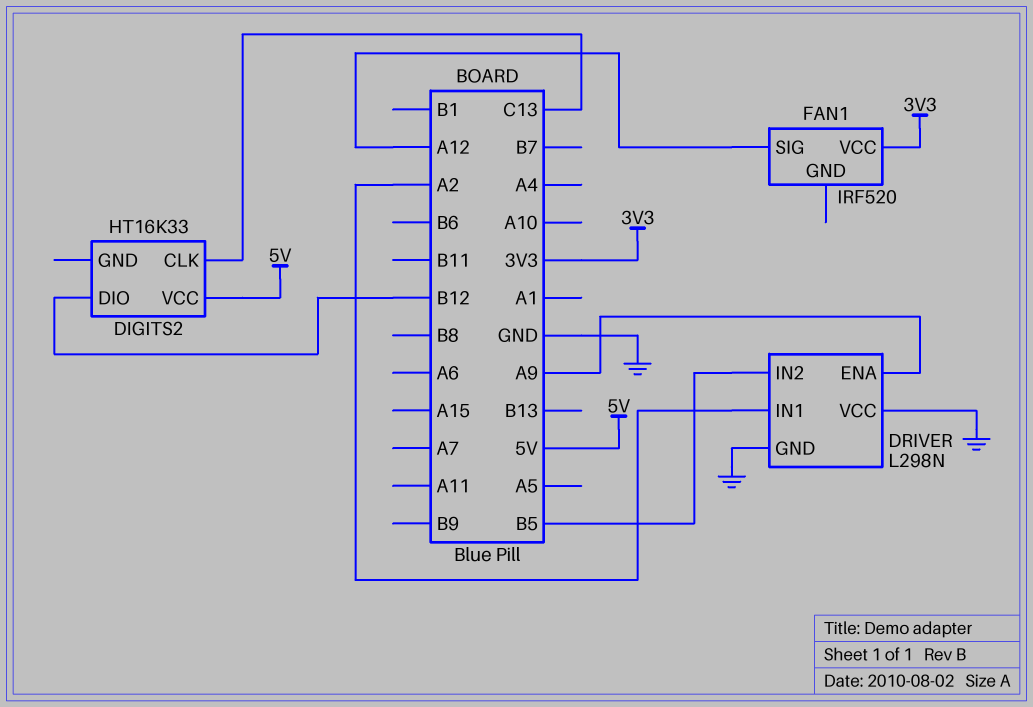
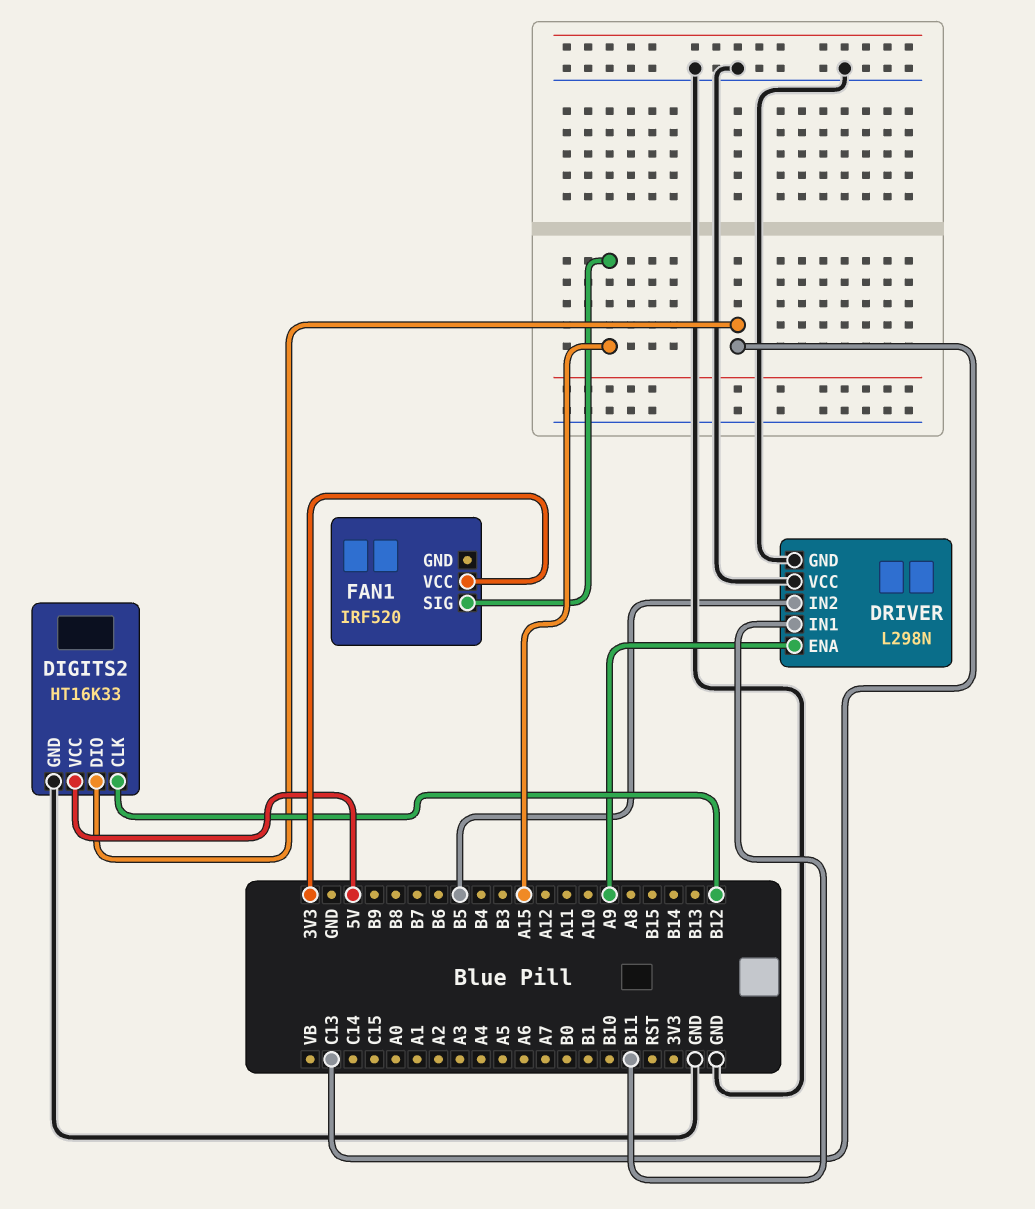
DIGITS2 pin CLK: C13 -> B12
DIGITS2 pin DIO: B12 -> C13
DIGITS2 pin GND: none -> GND
DRIVER pin IN1: A2 -> B11
FAN1 pin SIG: A12 -> A15

